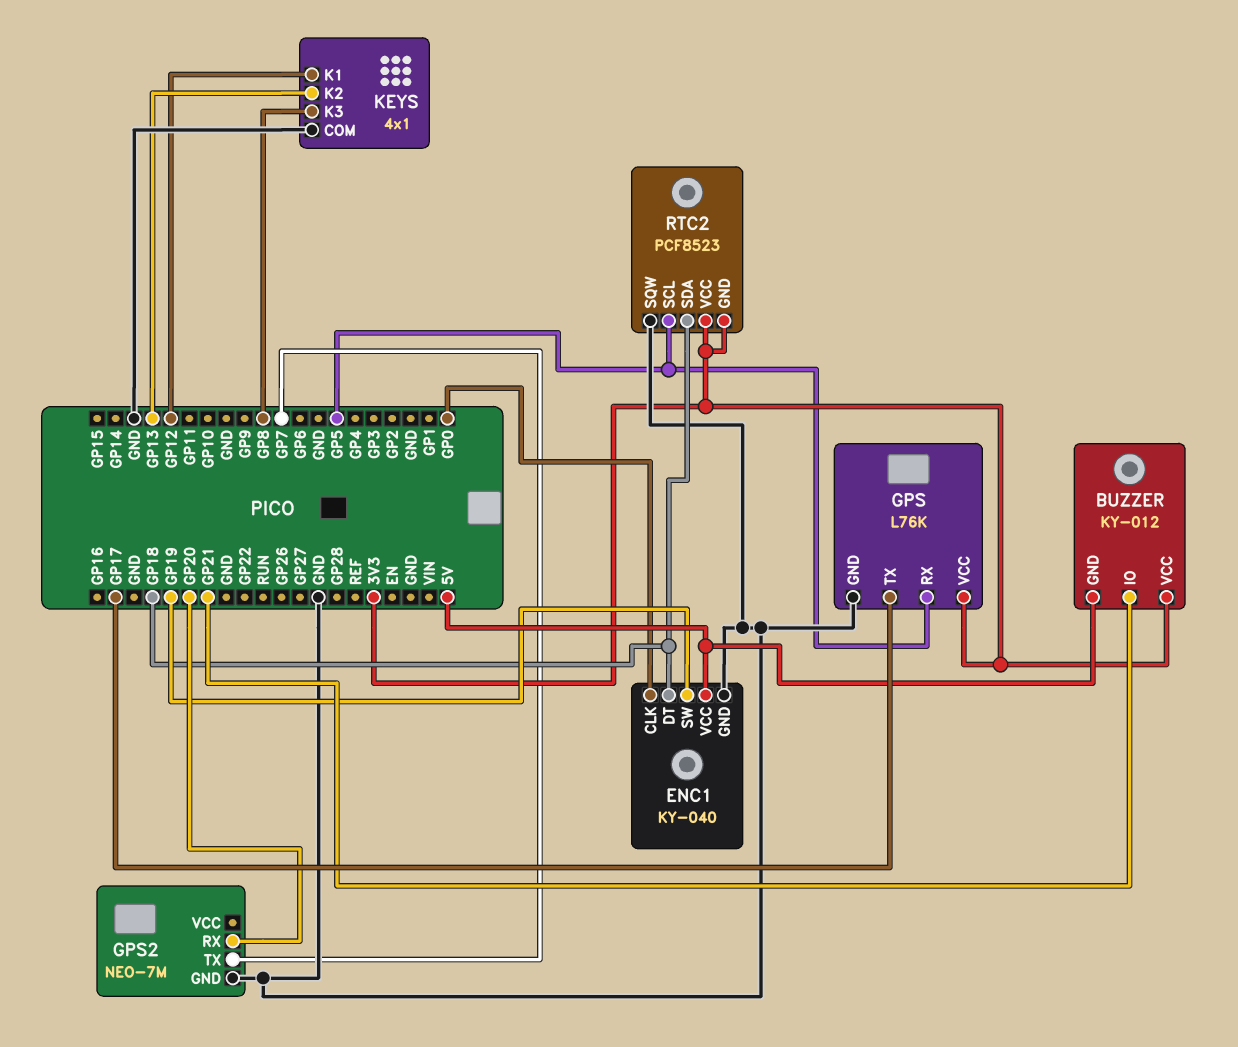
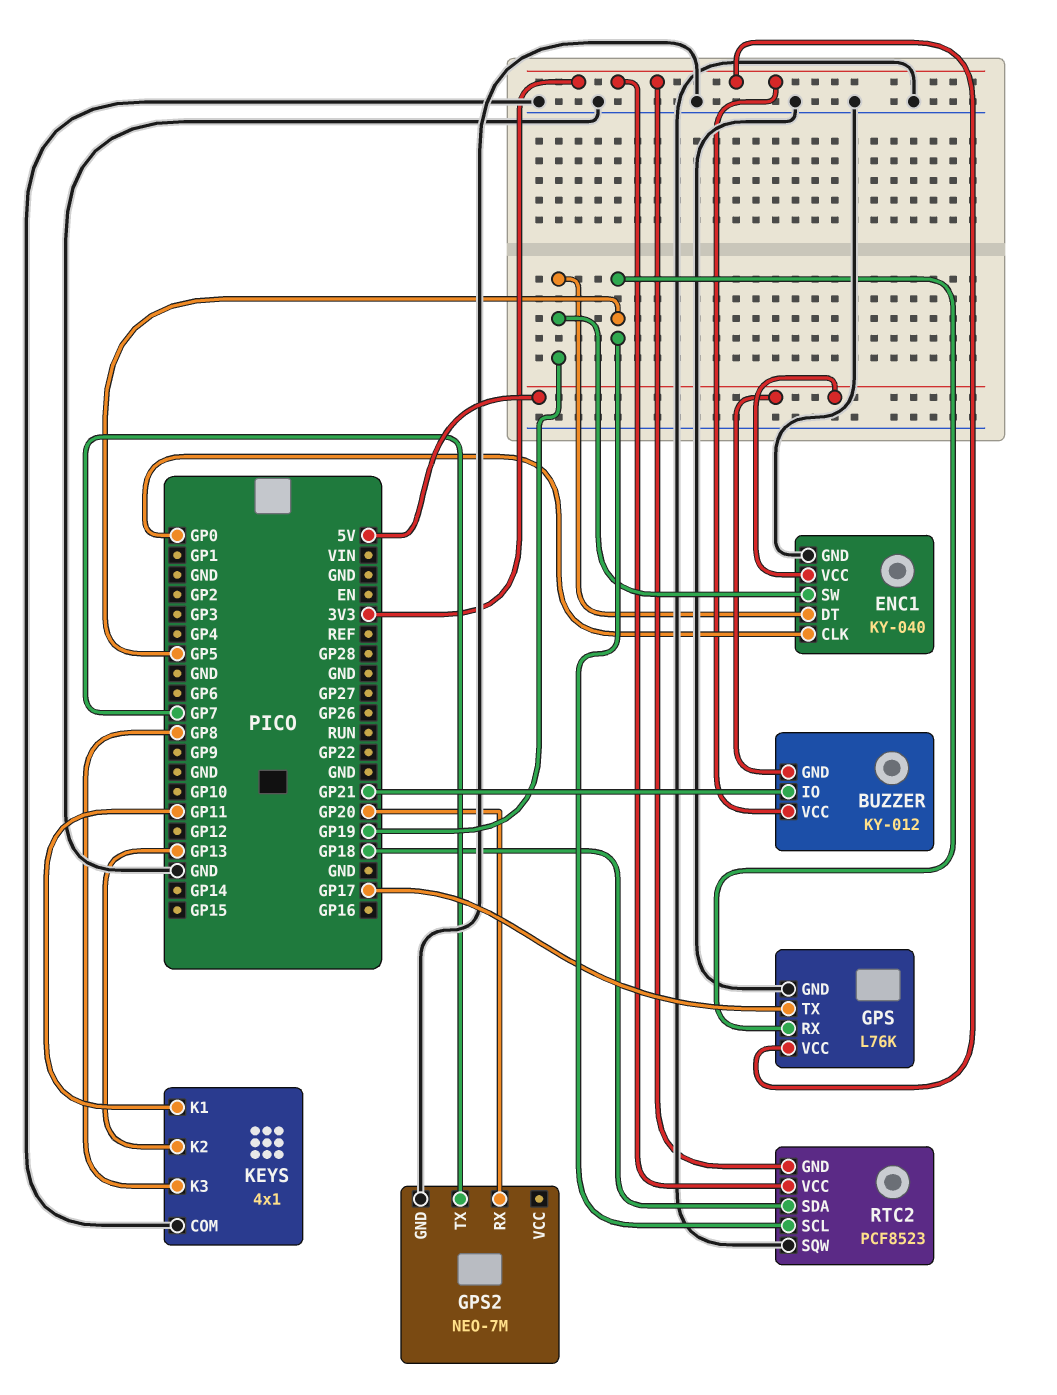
ENC1 pin DT: GP18 -> GP19
KEYS pin K1: GP12 -> GP11

